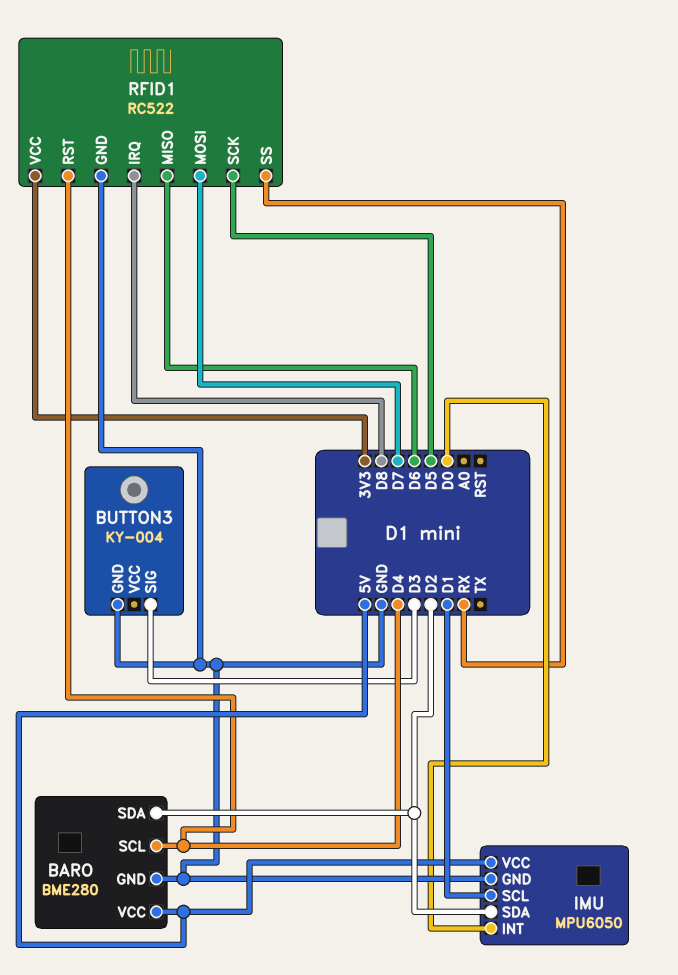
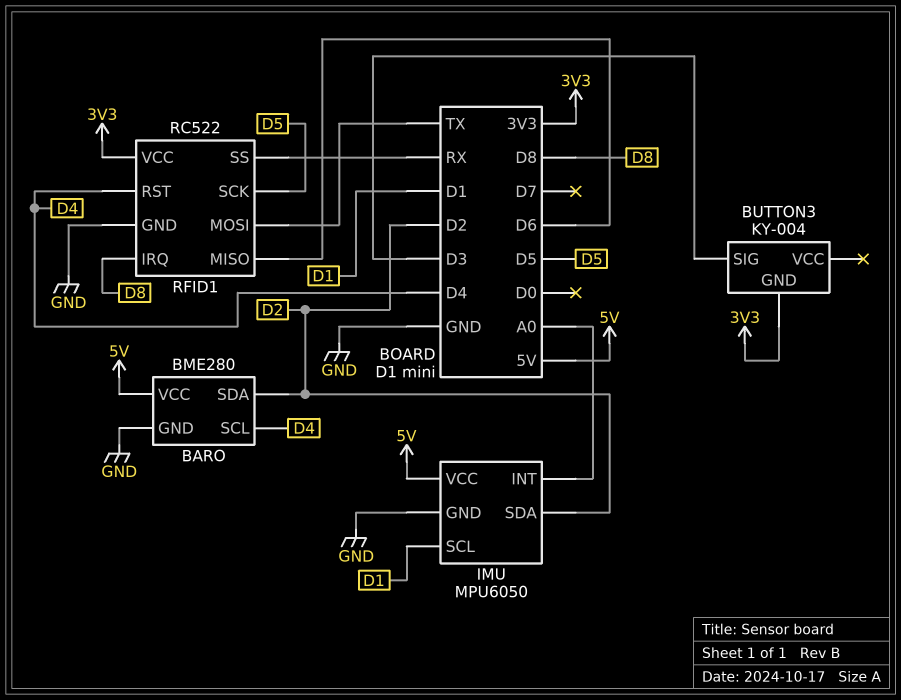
BUTTON3 pin GND: GND -> 3V3
IMU pin INT: D0 -> A0
RFID1 pin MOSI: D7 -> TX

